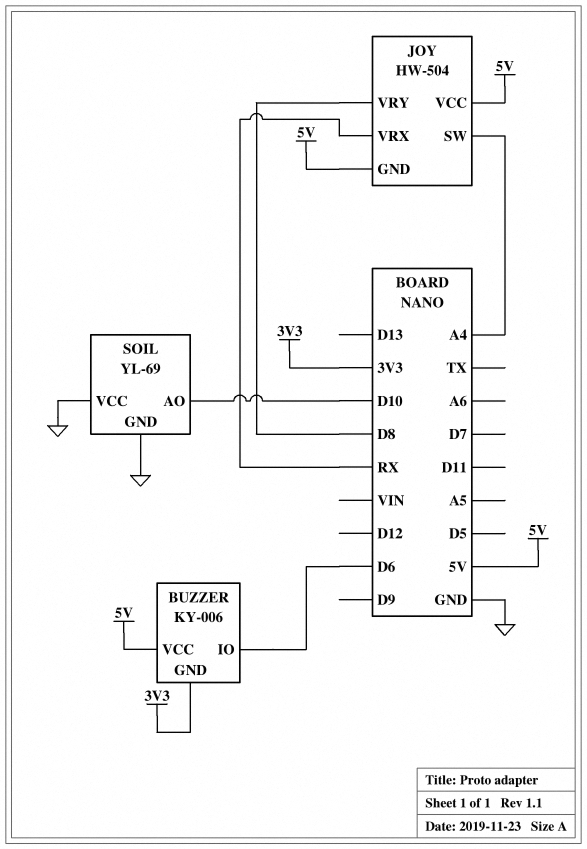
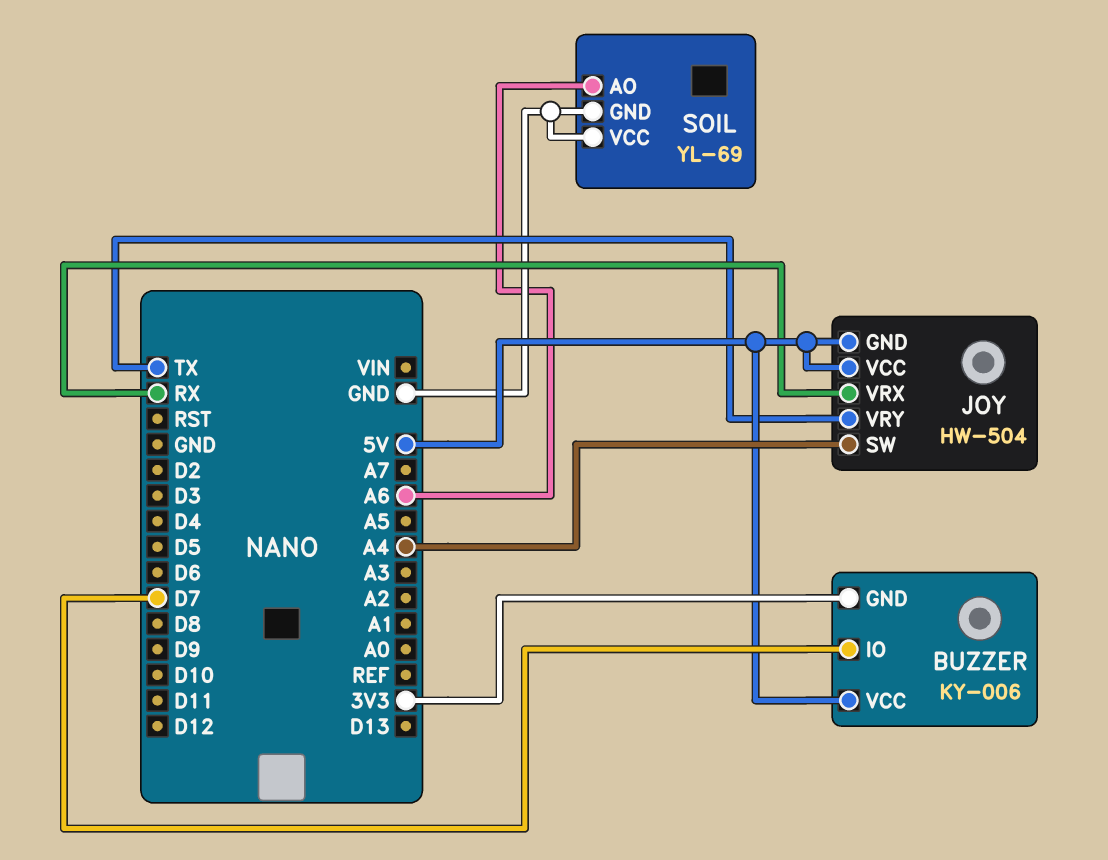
BUZZER pin IO: D6 -> D7
JOY pin VRY: D8 -> TX
SOIL pin AO: D10 -> A6

